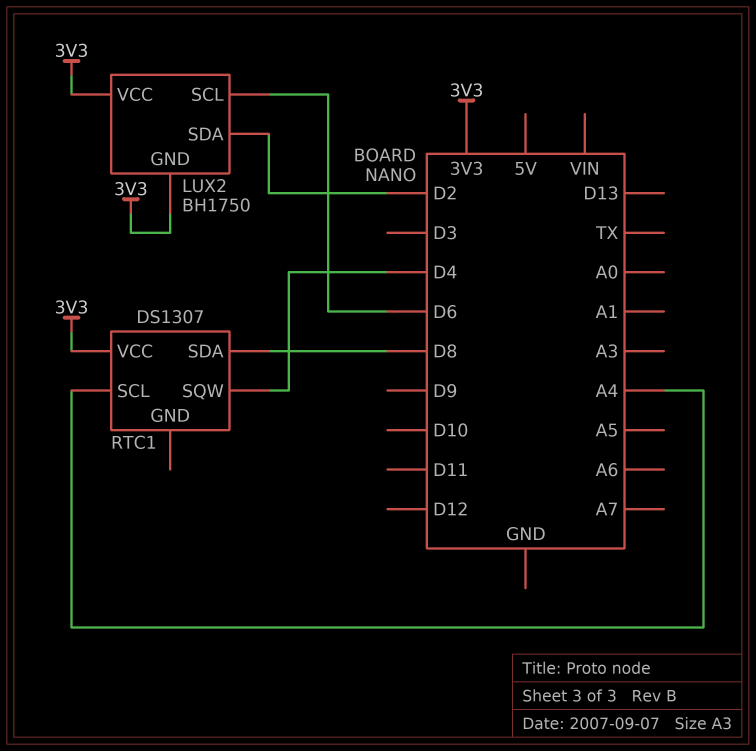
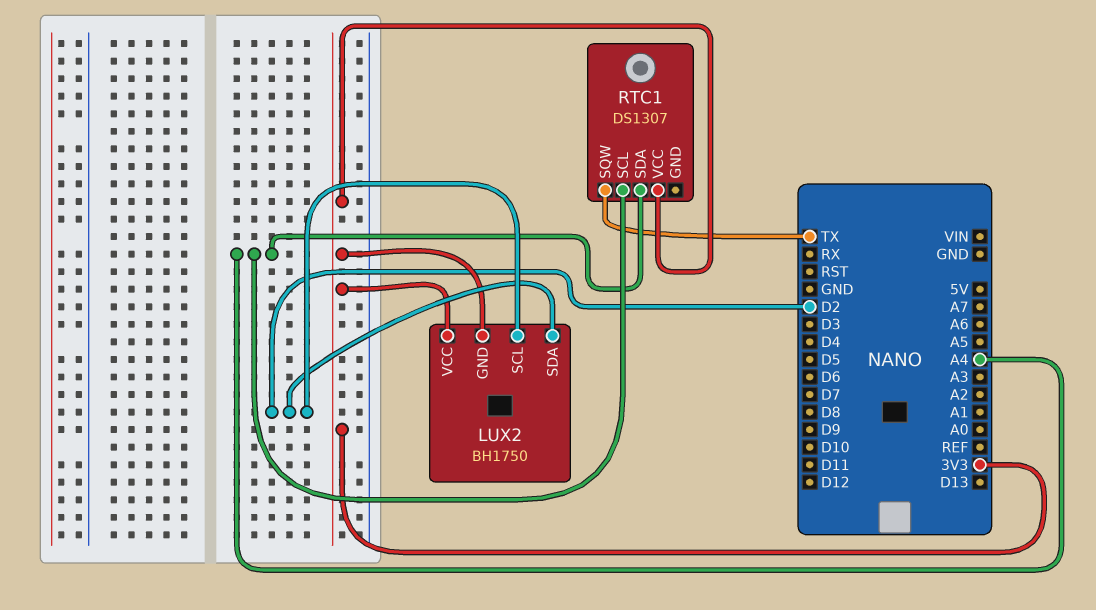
LUX2 pin SCL: D6 -> D2
RTC1 pin SDA: D8 -> A4
RTC1 pin SQW: D4 -> TX

